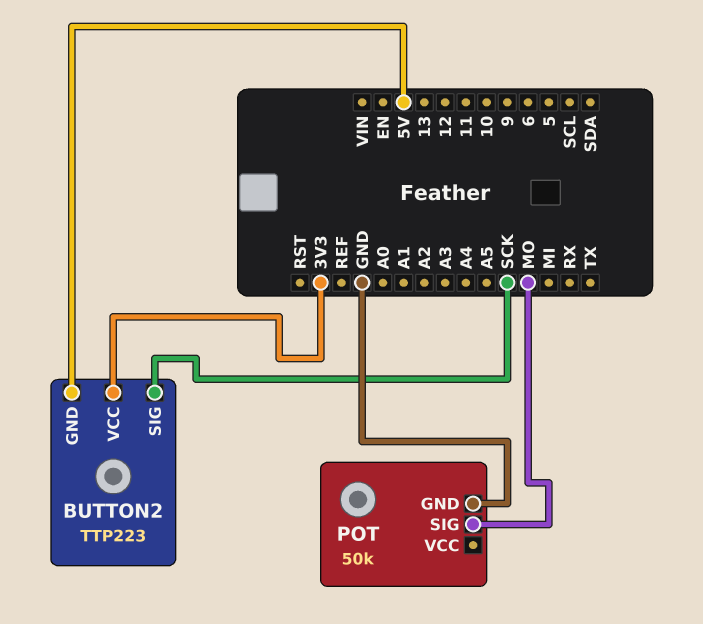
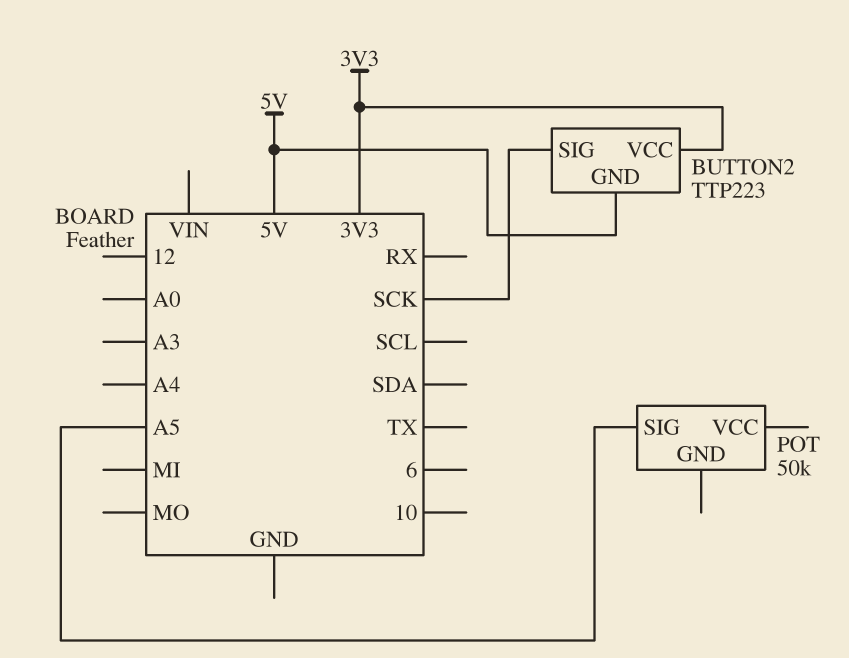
POT pin GND: GND -> none
POT pin SIG: MO -> A5

